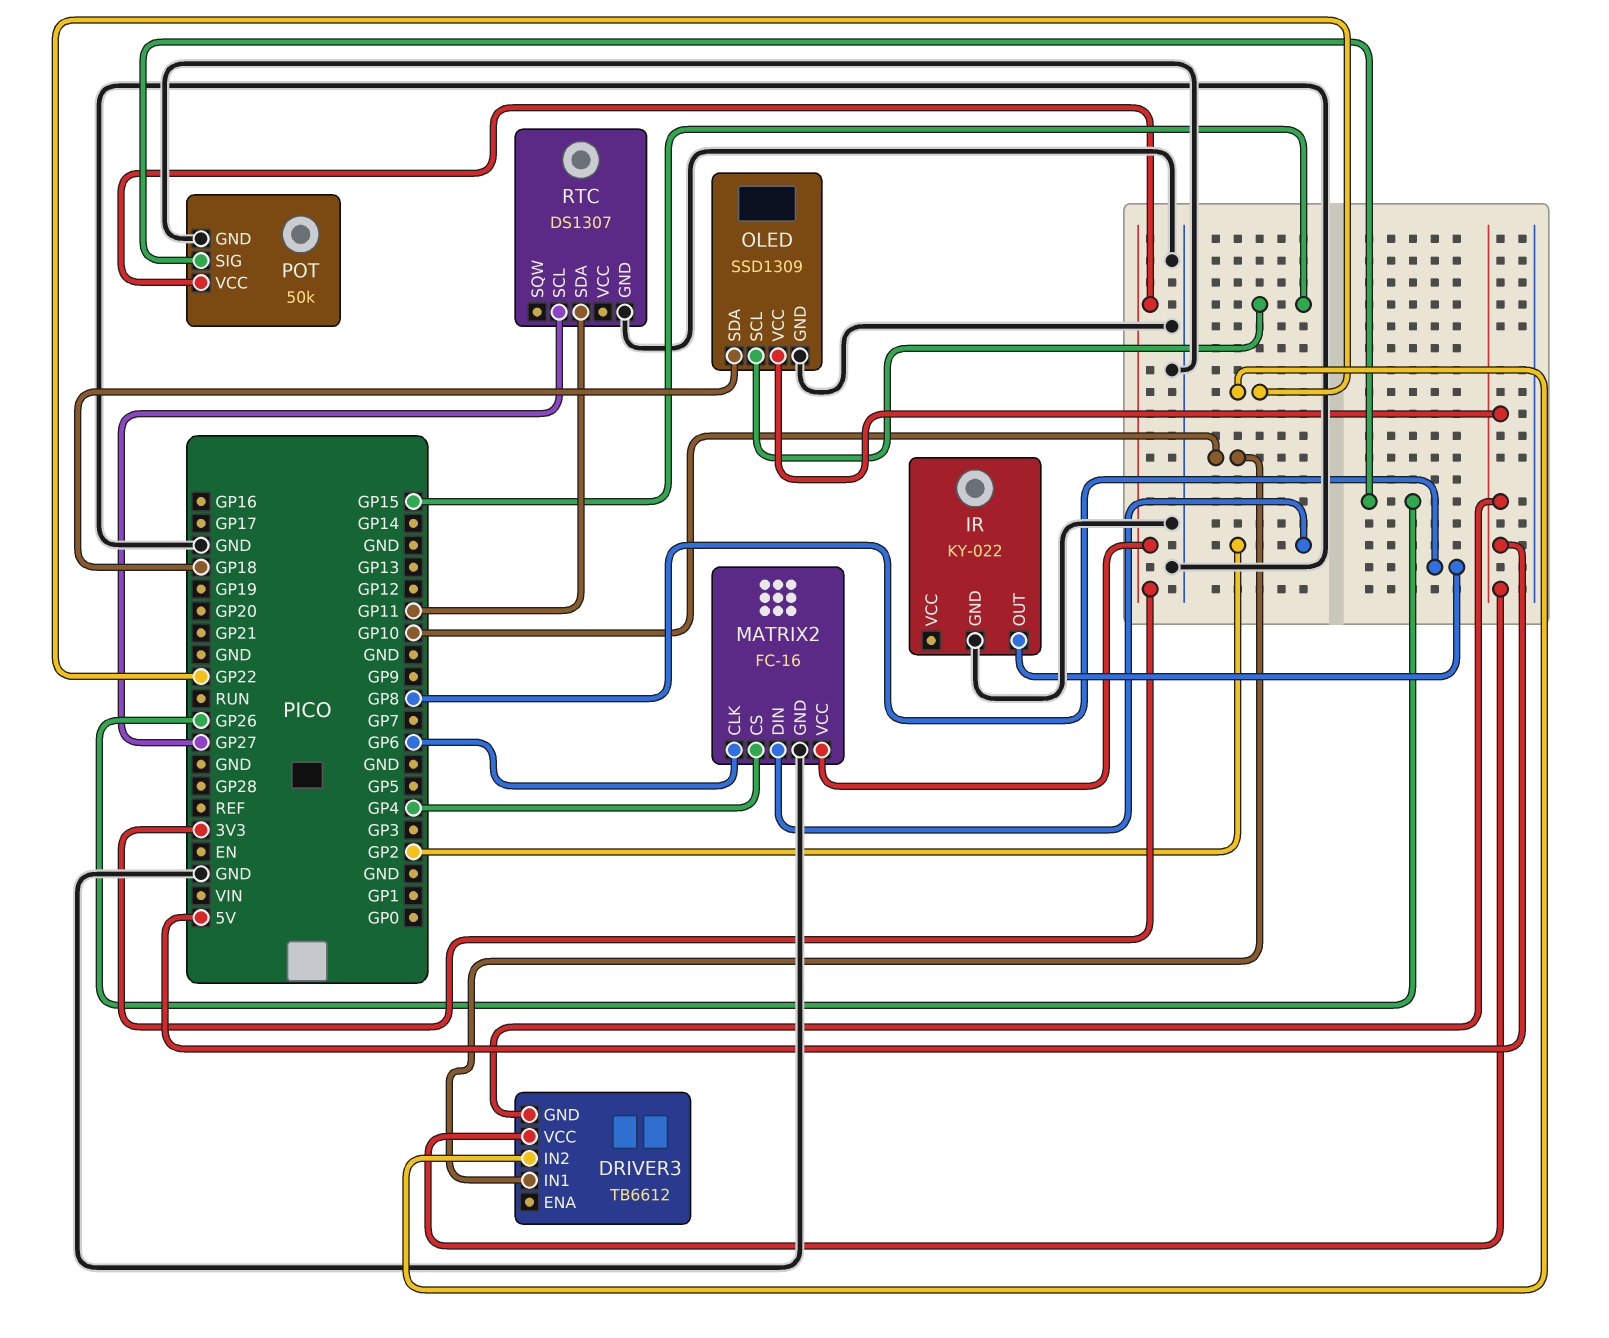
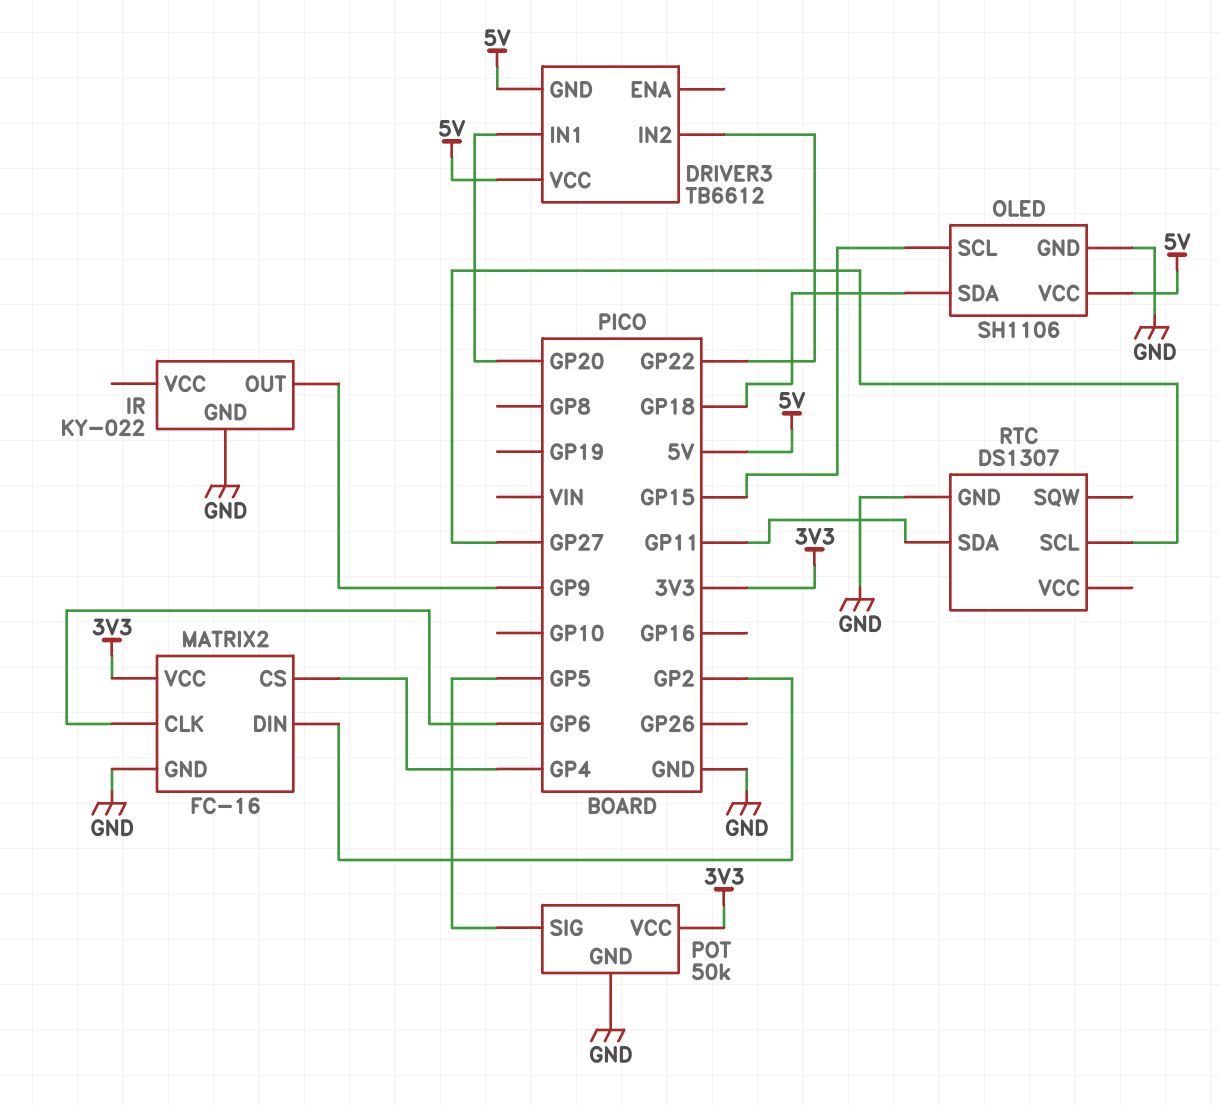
DRIVER3 pin IN1: GP10 -> GP20
IR pin OUT: GP8 -> GP9
OLED: SSD1309 -> SH1106
POT pin SIG: GP26 -> GP5

